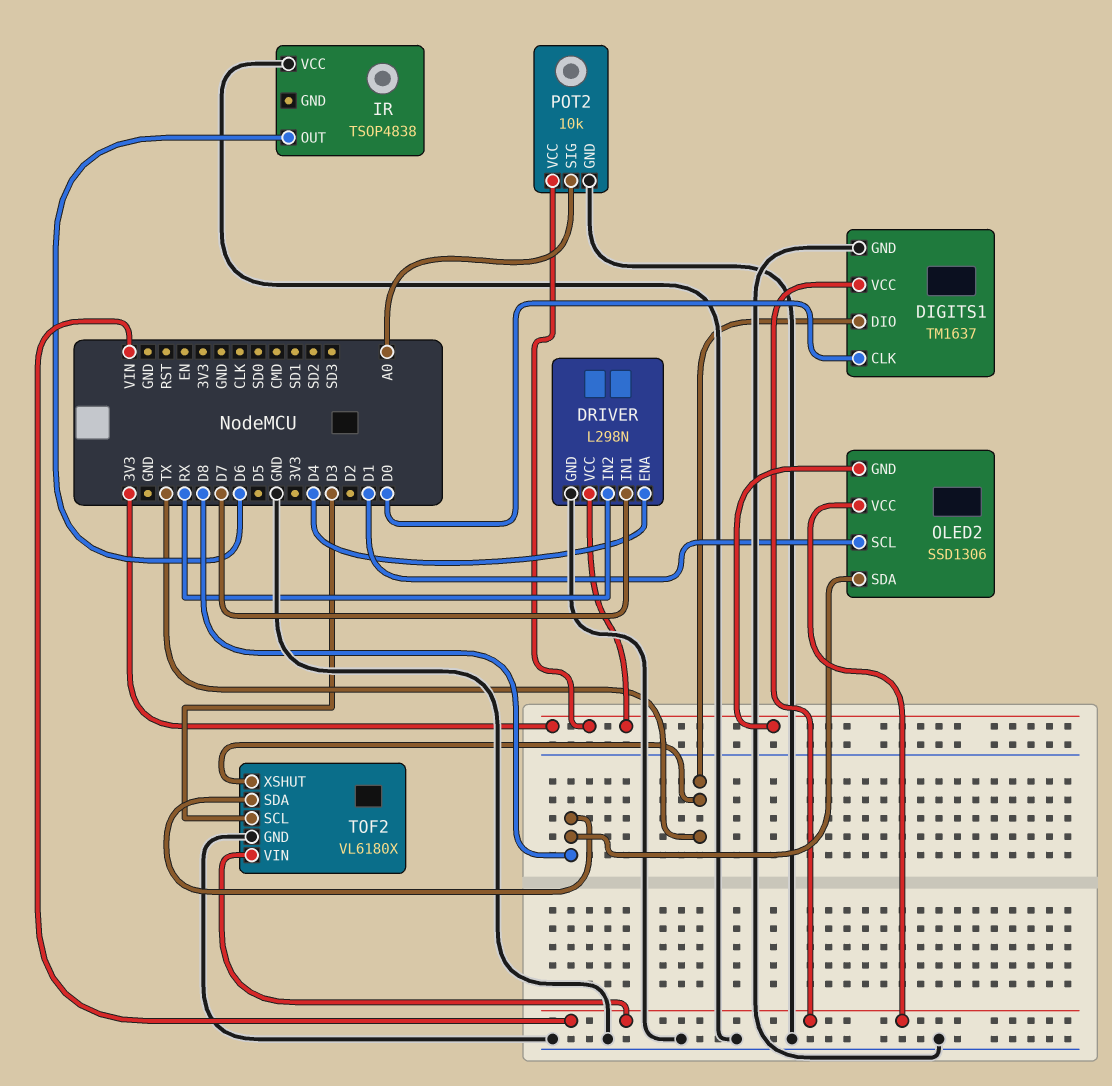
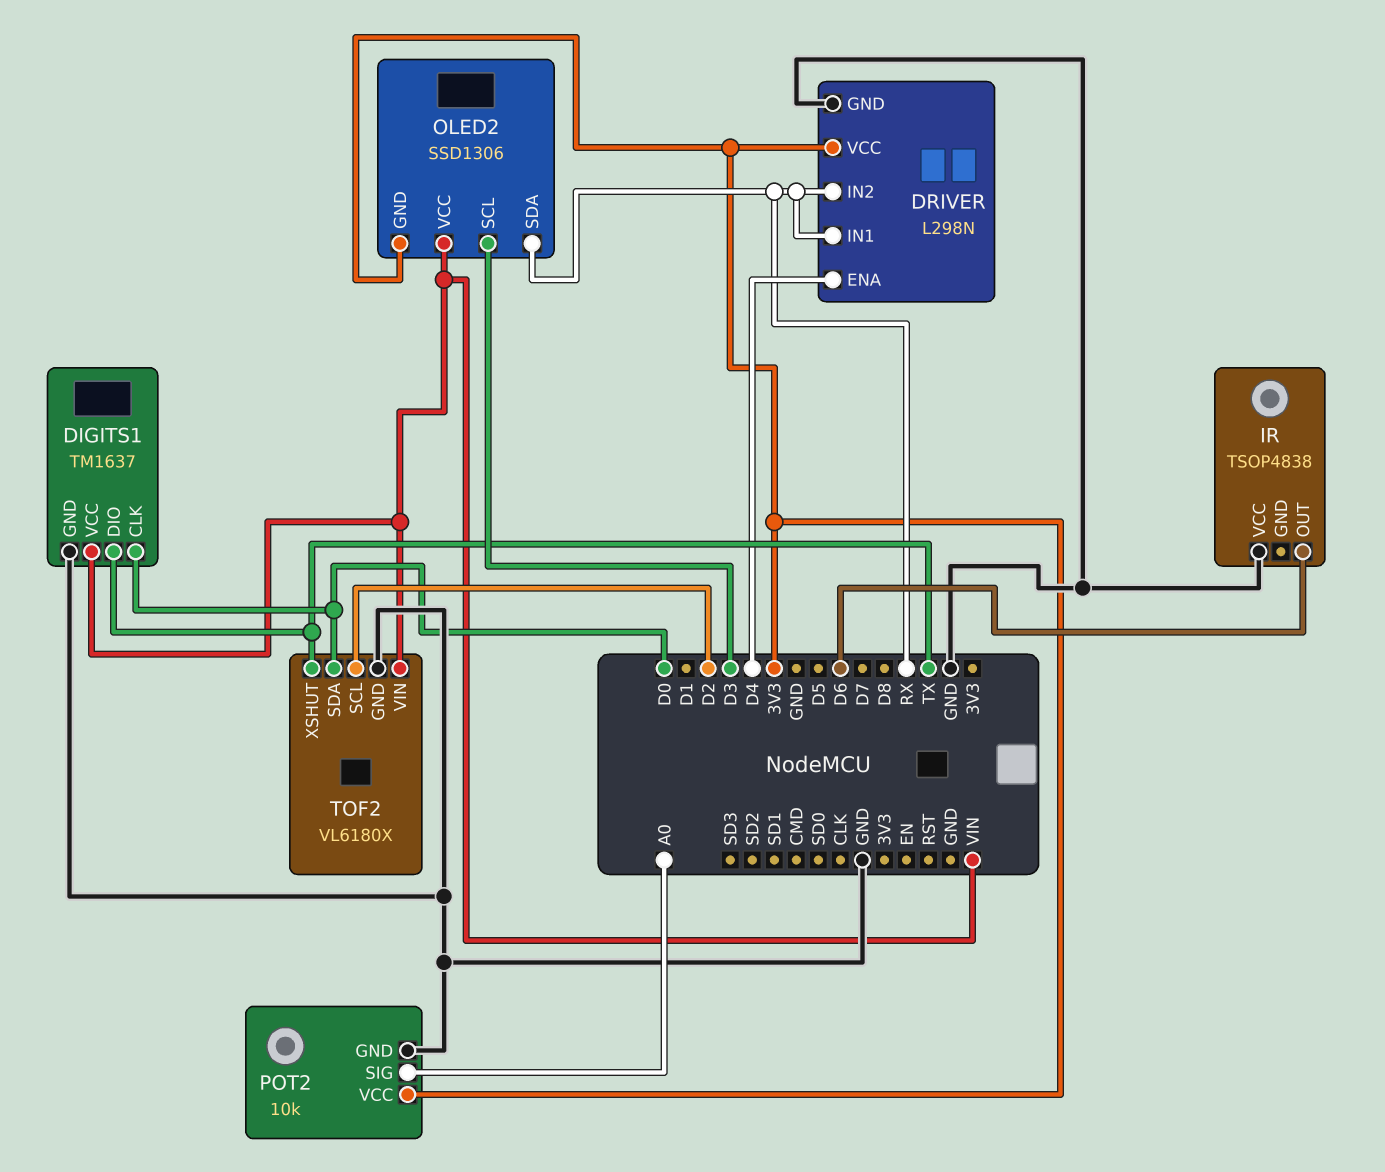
DRIVER pin IN1: D7 -> RX
OLED2 pin SCL: D1 -> D3
OLED2 pin SDA: D8 -> RX
TOF2 pin SCL: D3 -> D2
TOF2 pin SDA: D8 -> D0

